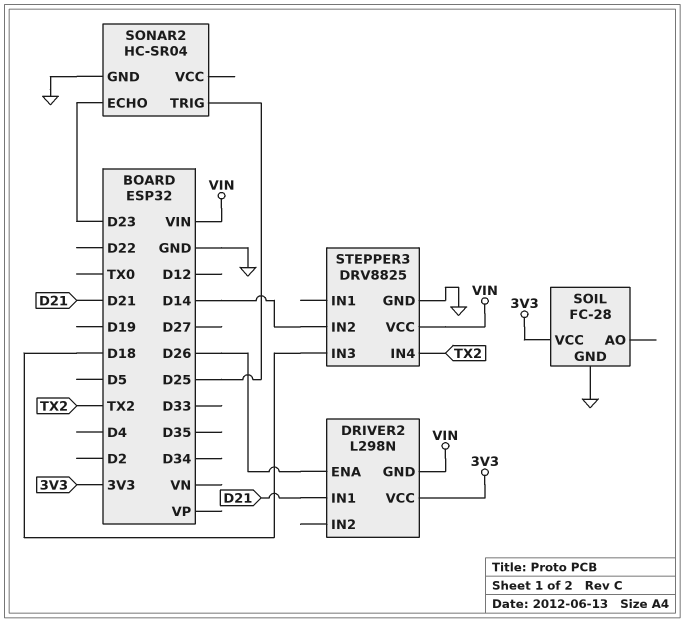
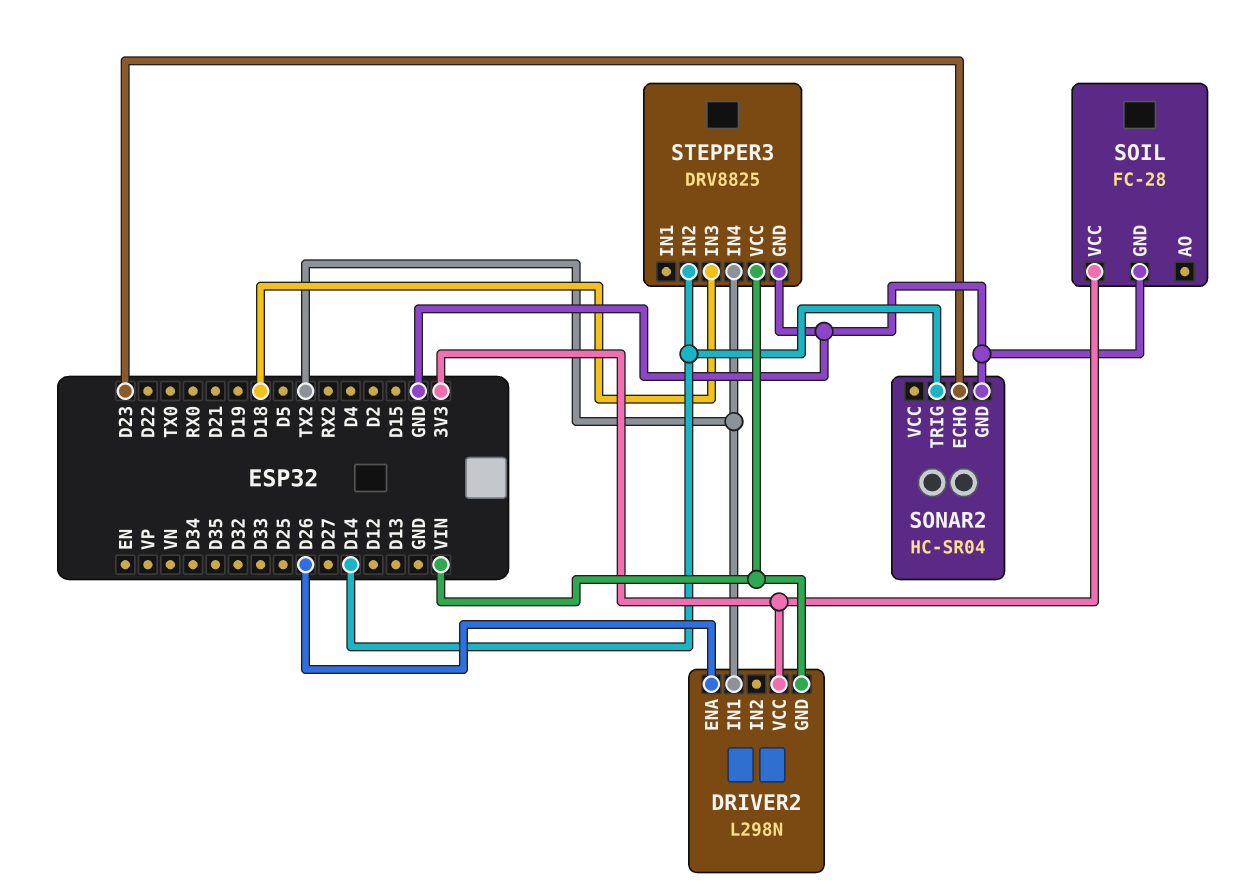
DRIVER2 pin IN1: D21 -> TX2
SONAR2 pin TRIG: D25 -> D14

